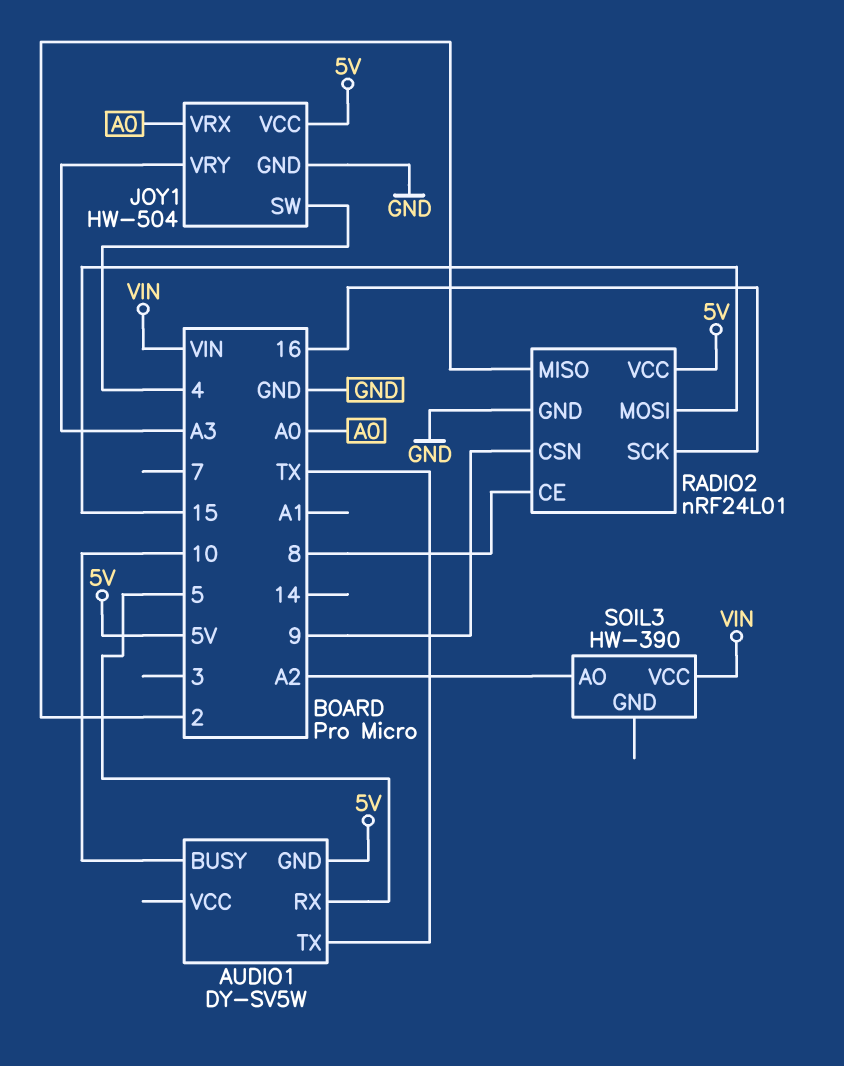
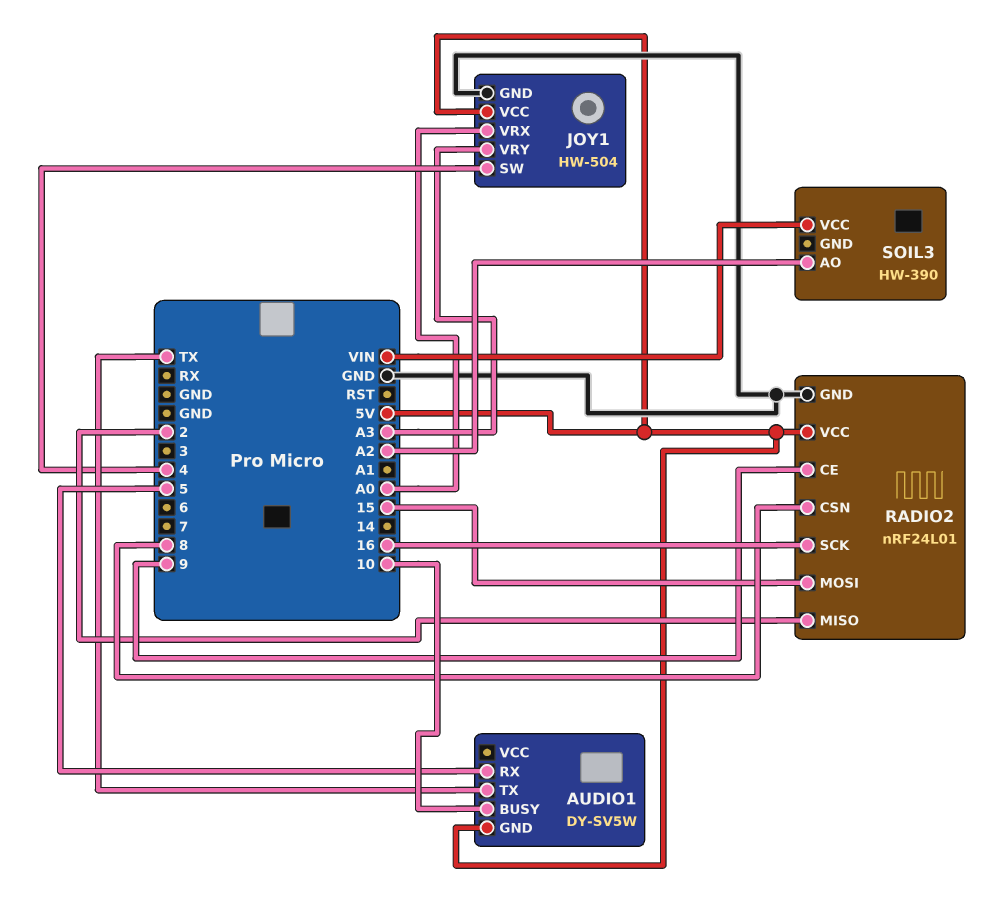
RADIO2 pin CE: 8 -> 9
RADIO2 pin CSN: 9 -> 8

